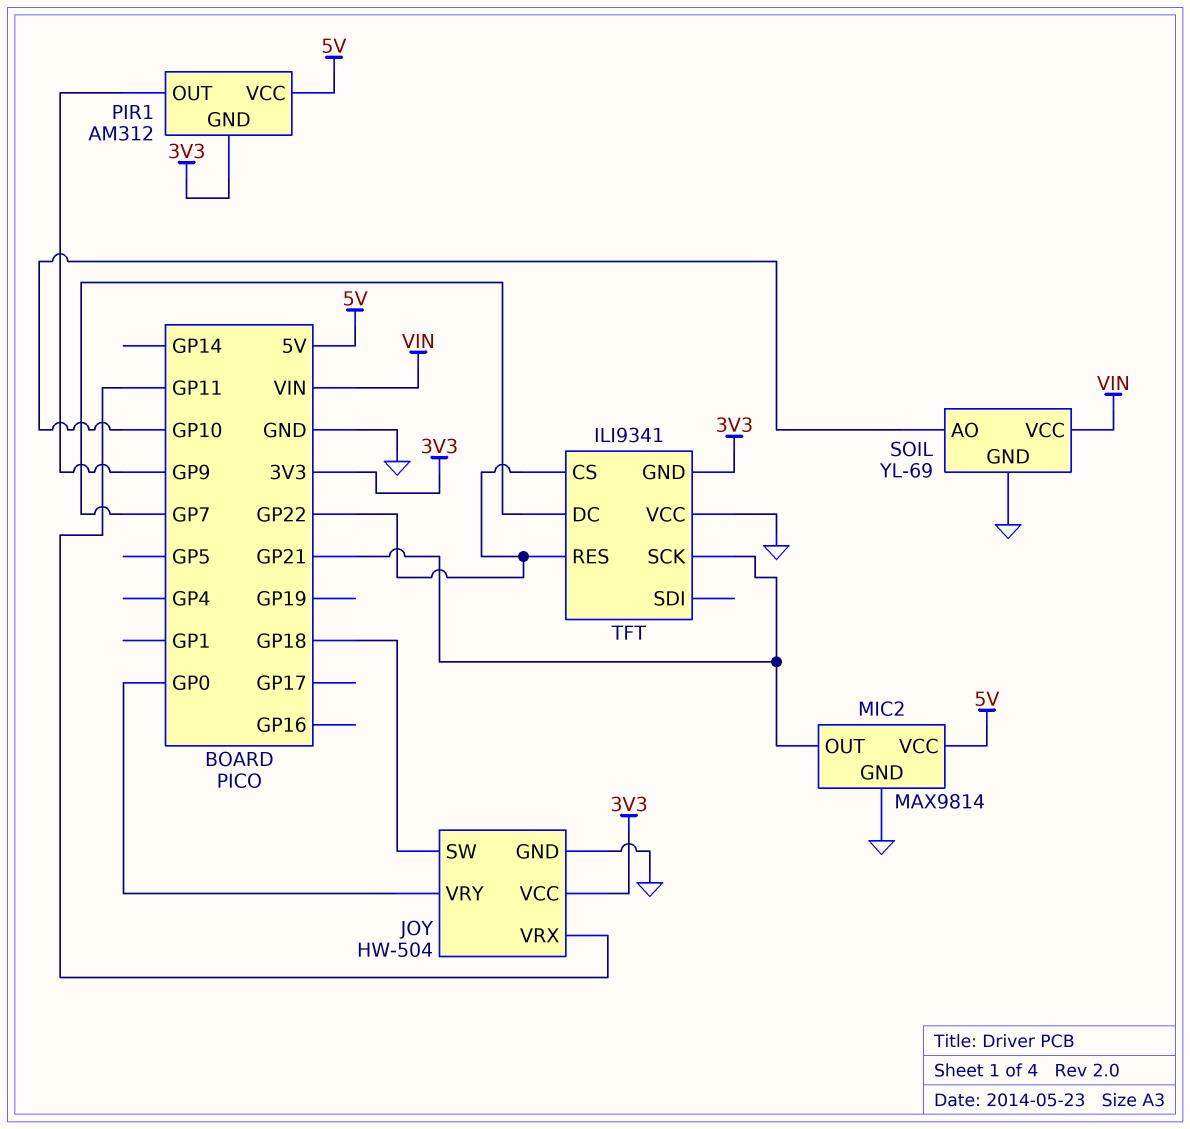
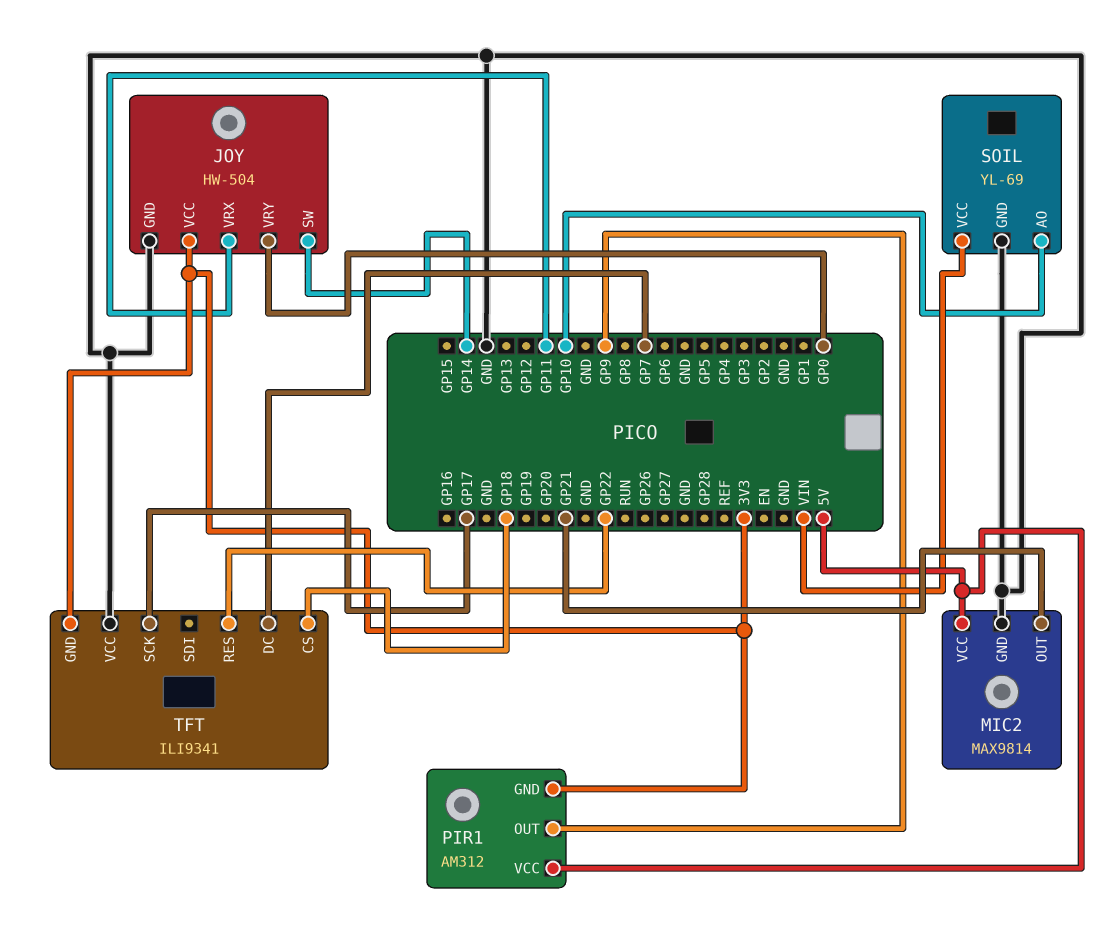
JOY pin SW: GP18 -> GP14
TFT pin CS: GP22 -> GP18
TFT pin SCK: GP21 -> GP17

